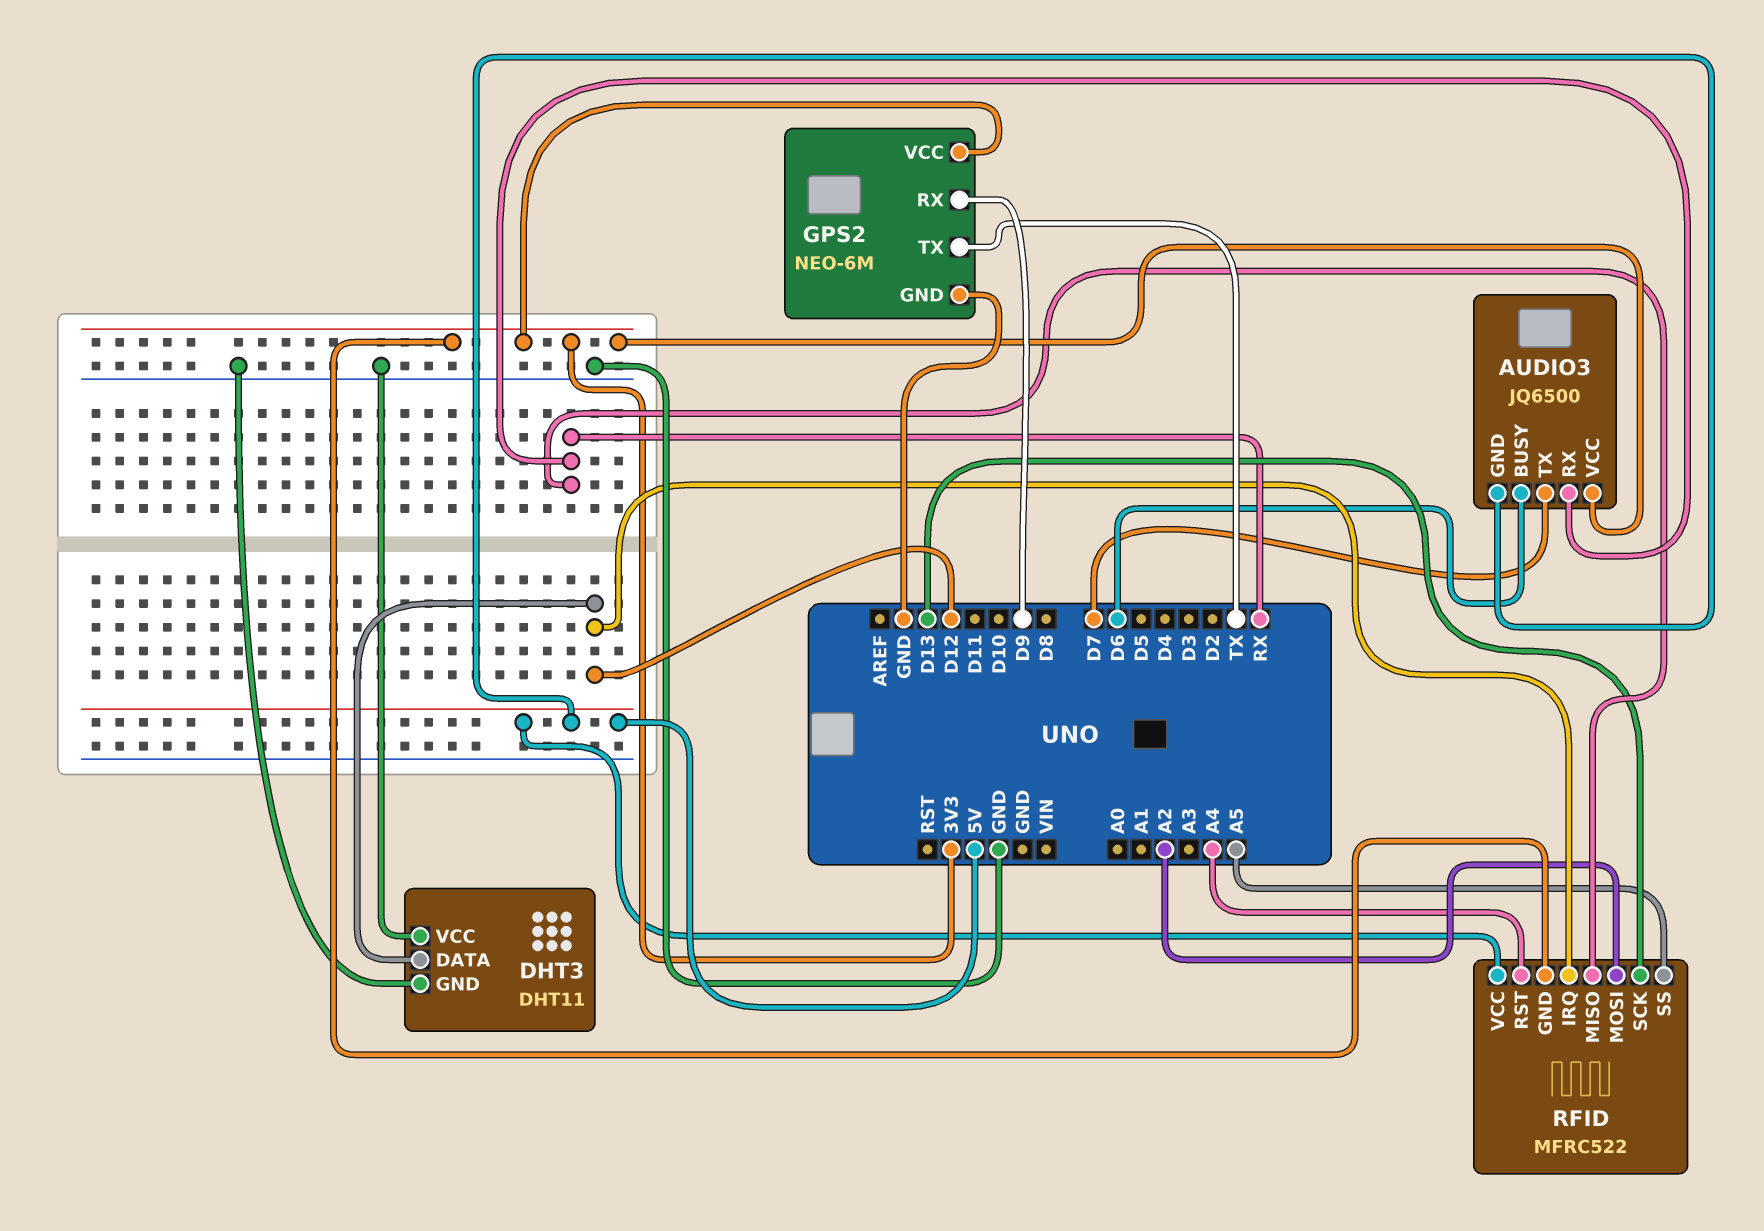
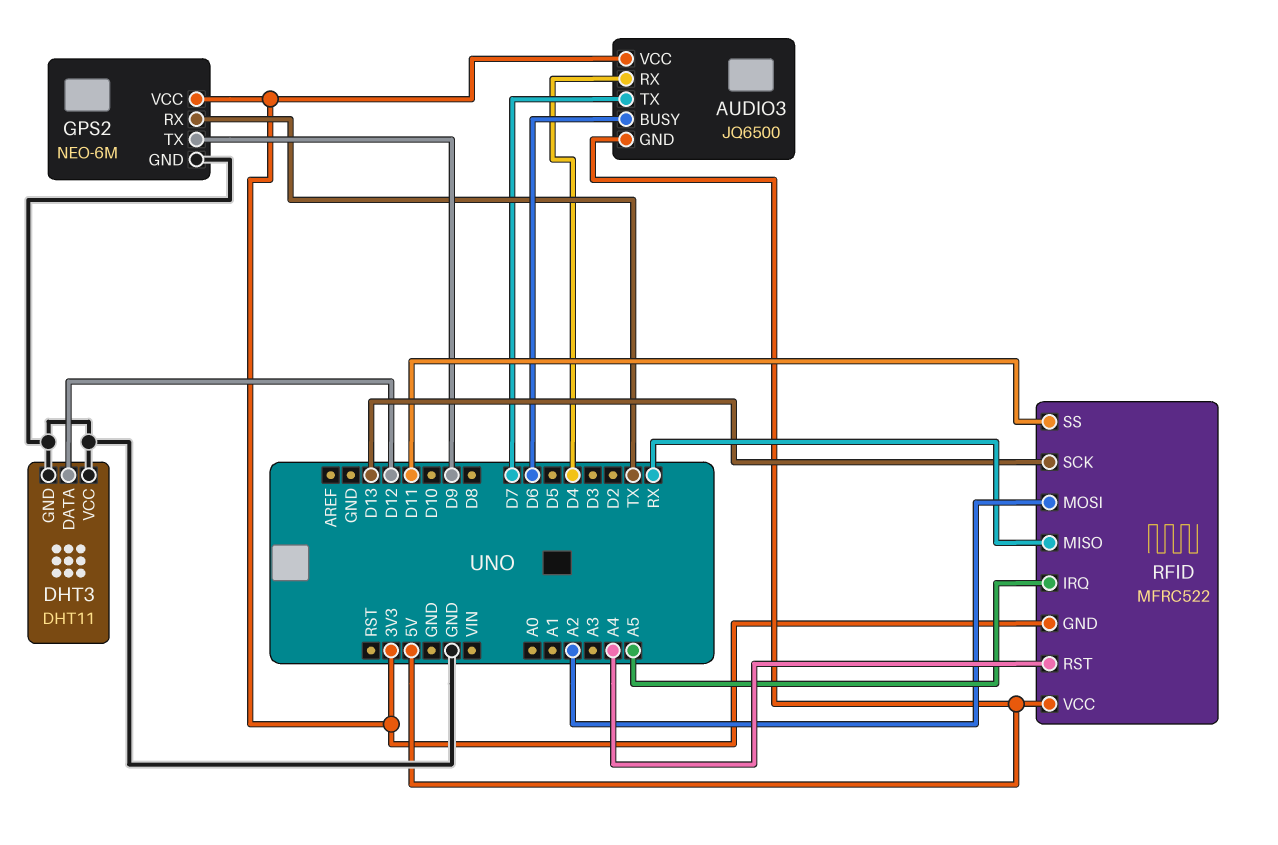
AUDIO3 pin RX: RX -> D4
GPS2 pin RX: D9 -> TX
GPS2 pin TX: TX -> D9
RFID pin IRQ: D12 -> A5
RFID pin SS: A5 -> D11

